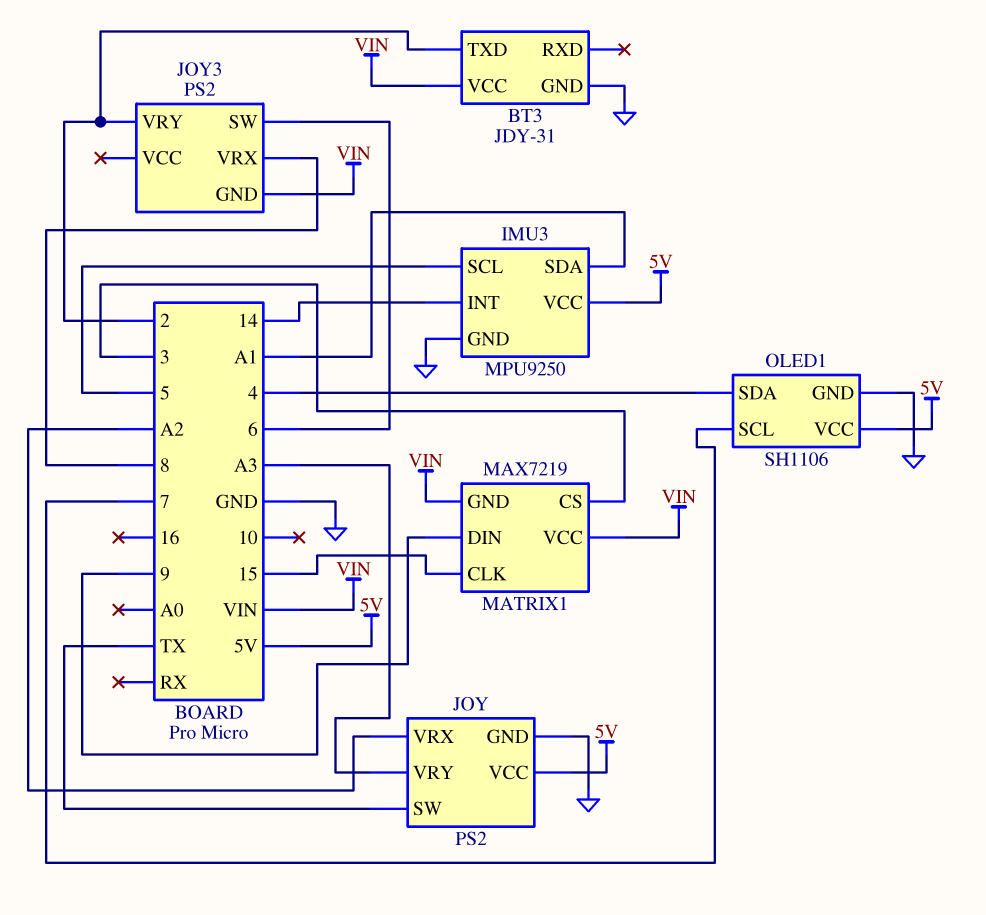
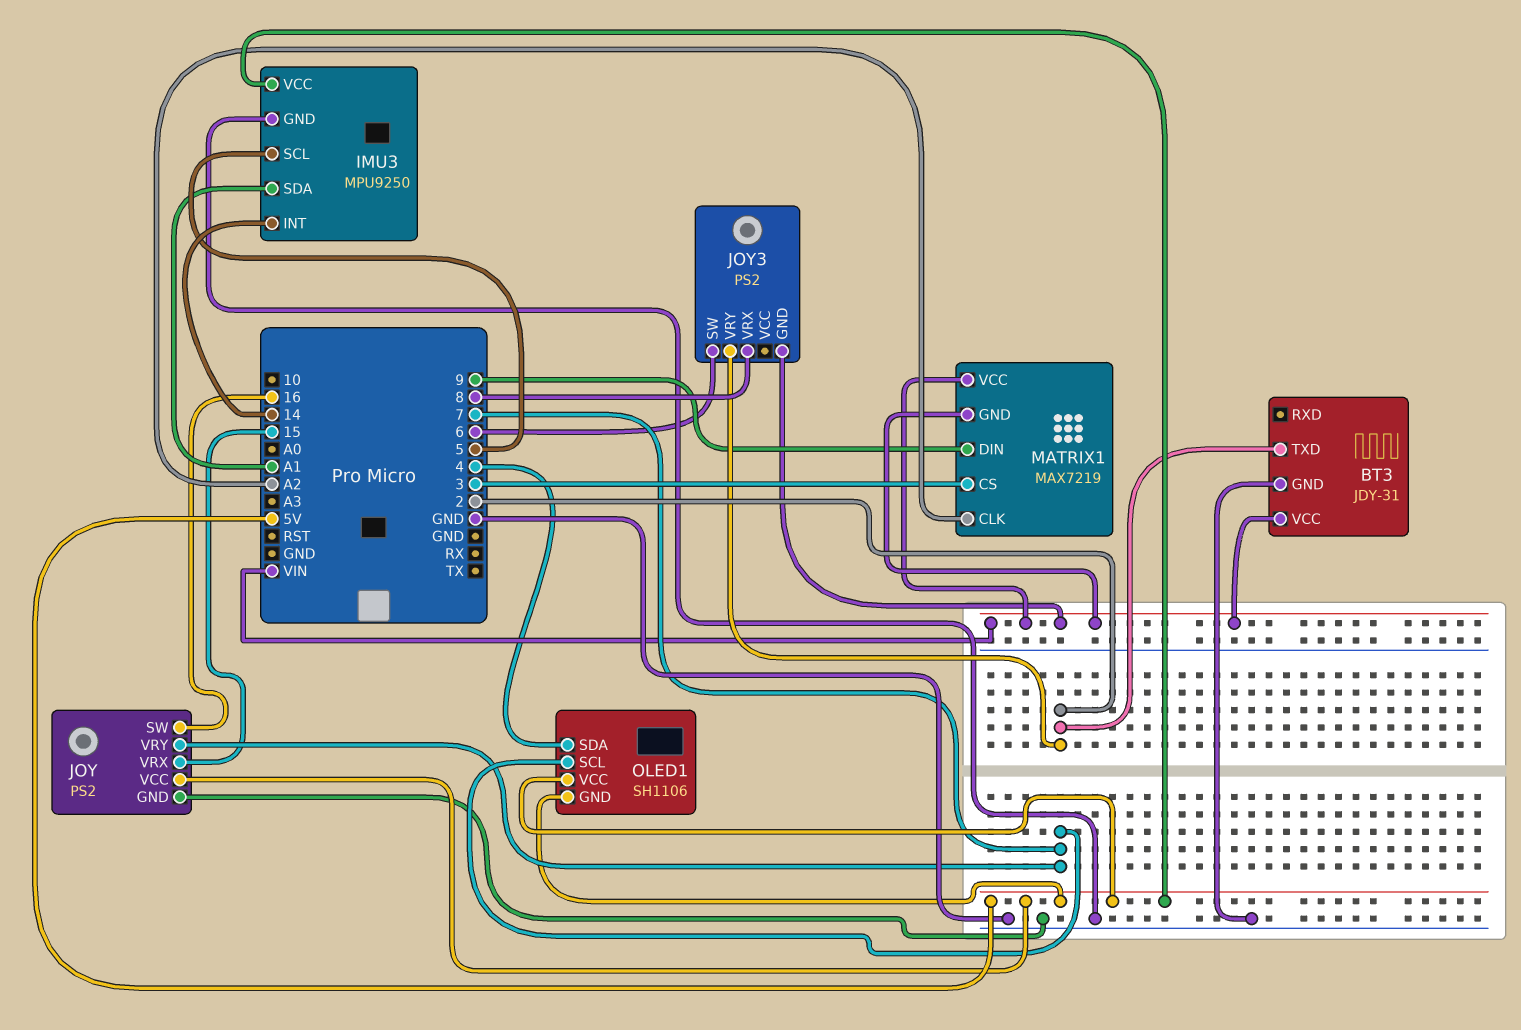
JOY pin SW: TX -> 16
JOY pin VRX: A2 -> 15
JOY pin VRY: A3 -> 7
MATRIX1 pin CLK: 15 -> A2
OLED1 pin GND: GND -> 5V

